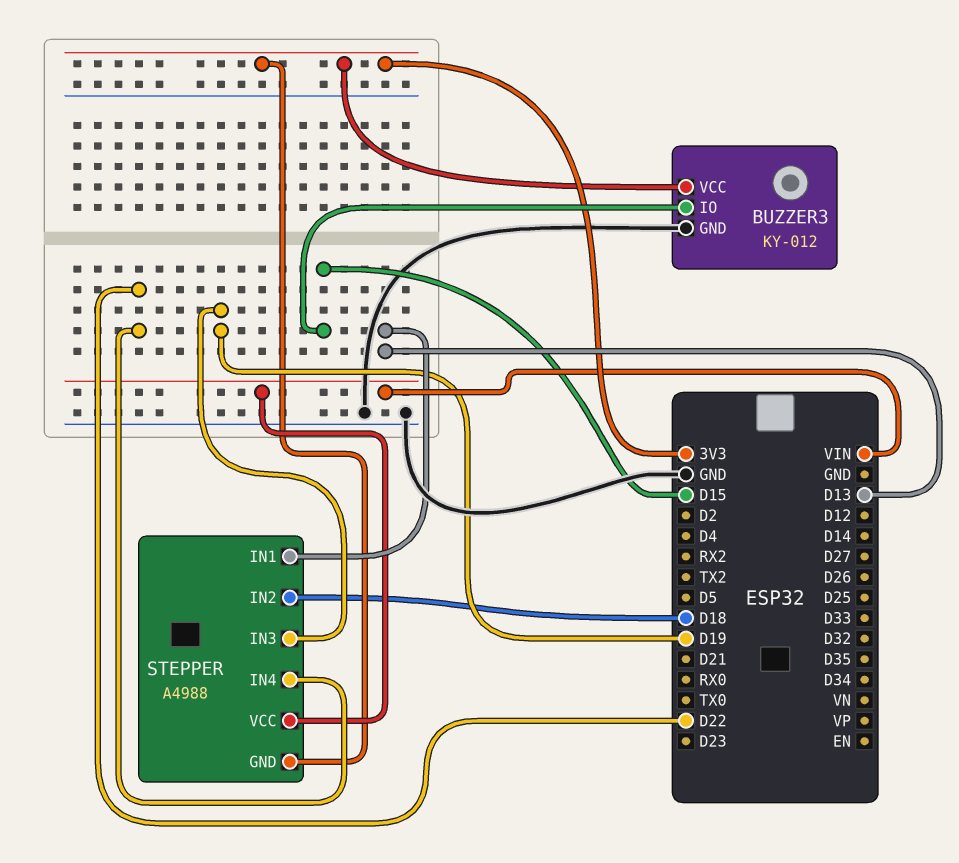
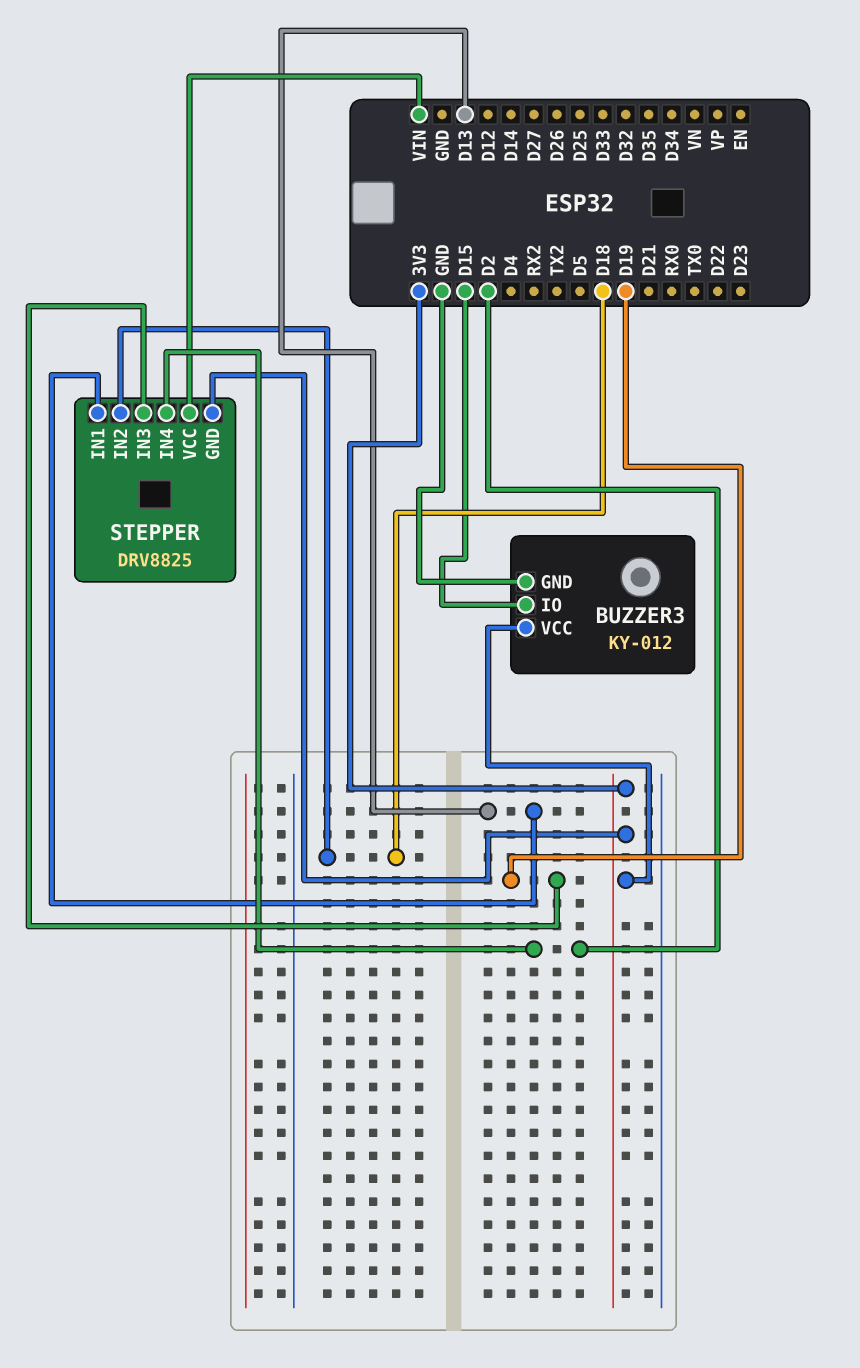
STEPPER: A4988 -> DRV8825
STEPPER pin IN4: D22 -> D2

